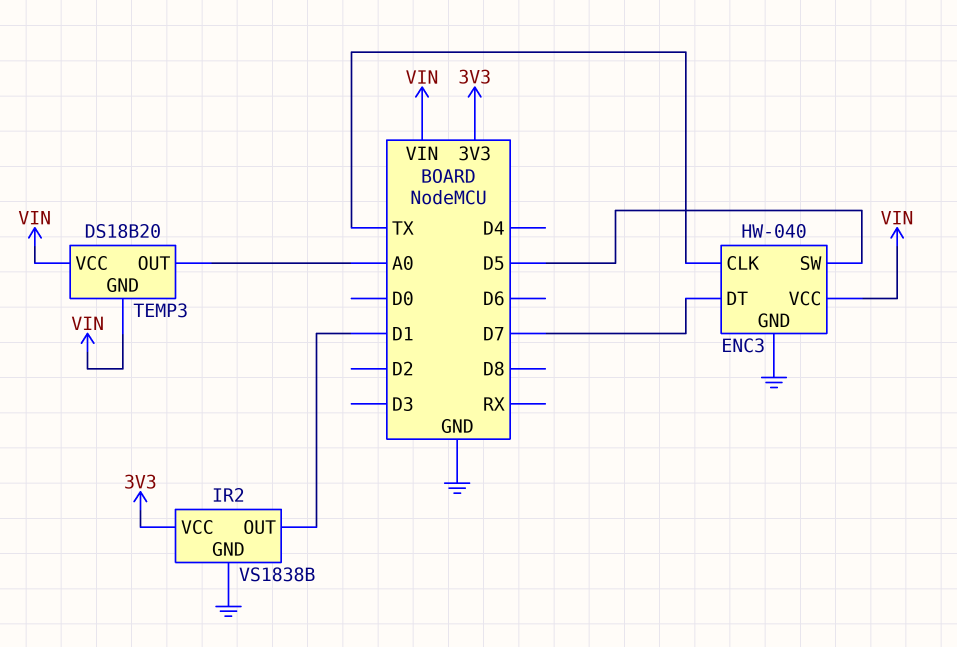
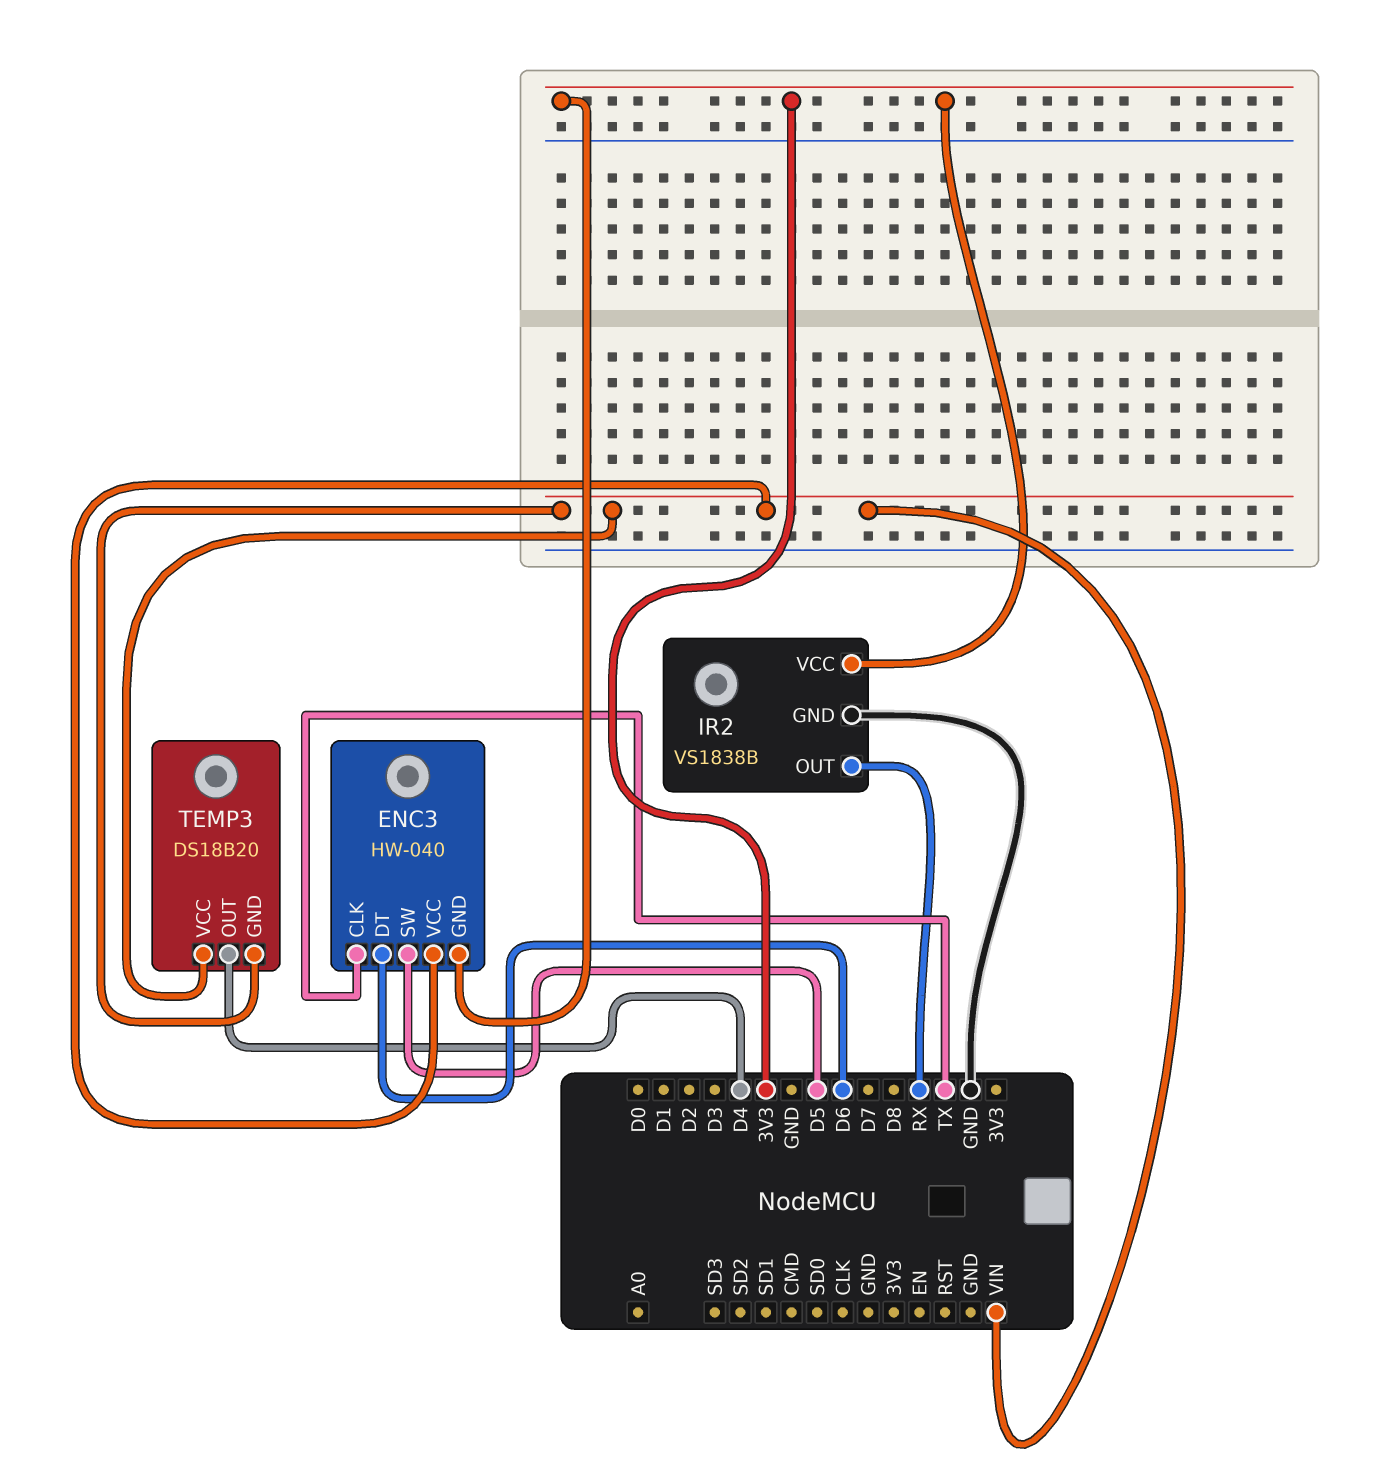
ENC3 pin DT: D7 -> D6
ENC3 pin GND: GND -> 3V3
IR2 pin OUT: D1 -> RX
TEMP3 pin OUT: A0 -> D4

